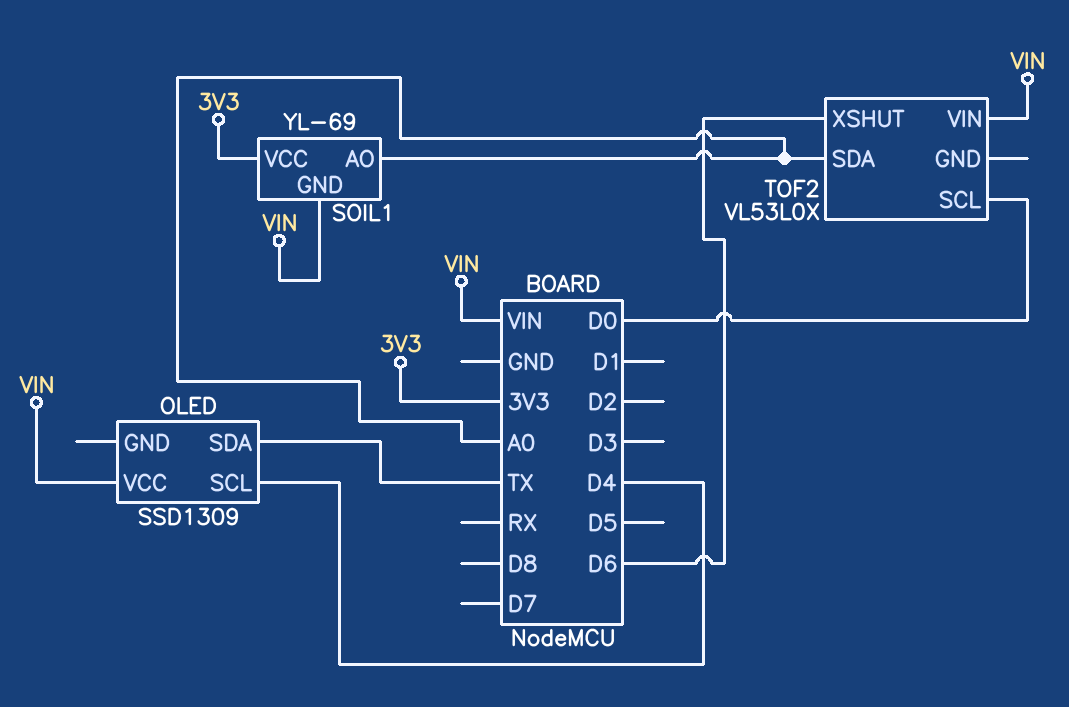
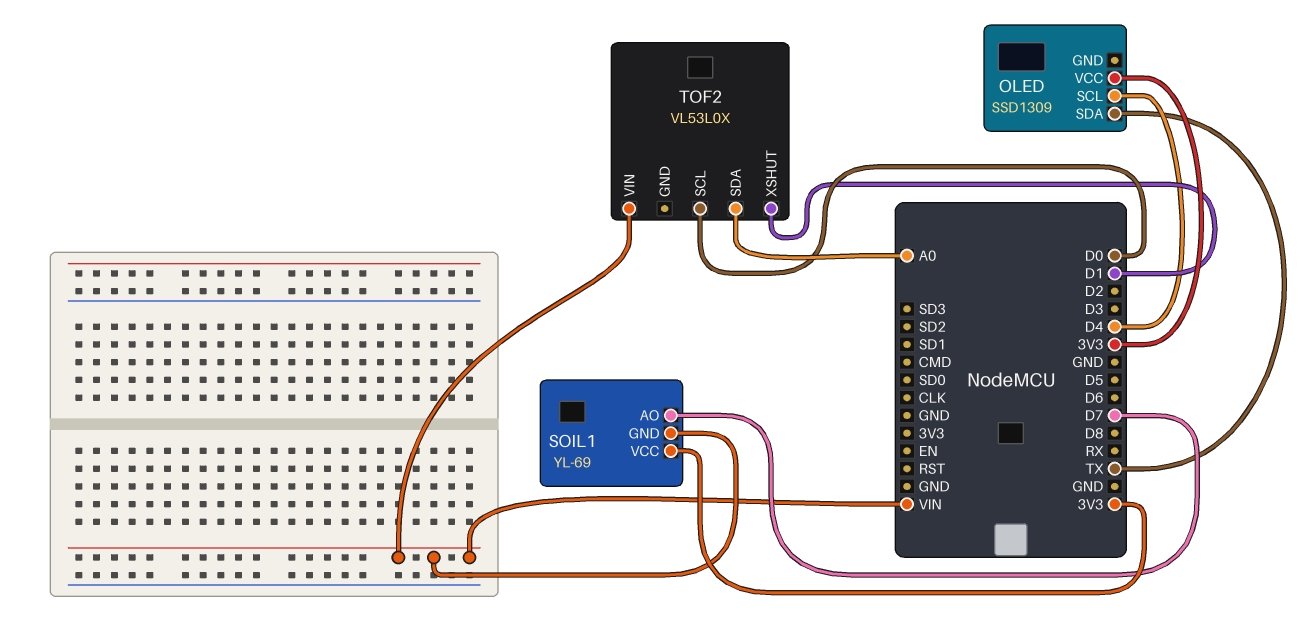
OLED pin VCC: VIN -> 3V3
SOIL1 pin AO: A0 -> D7
TOF2 pin XSHUT: D6 -> D1

